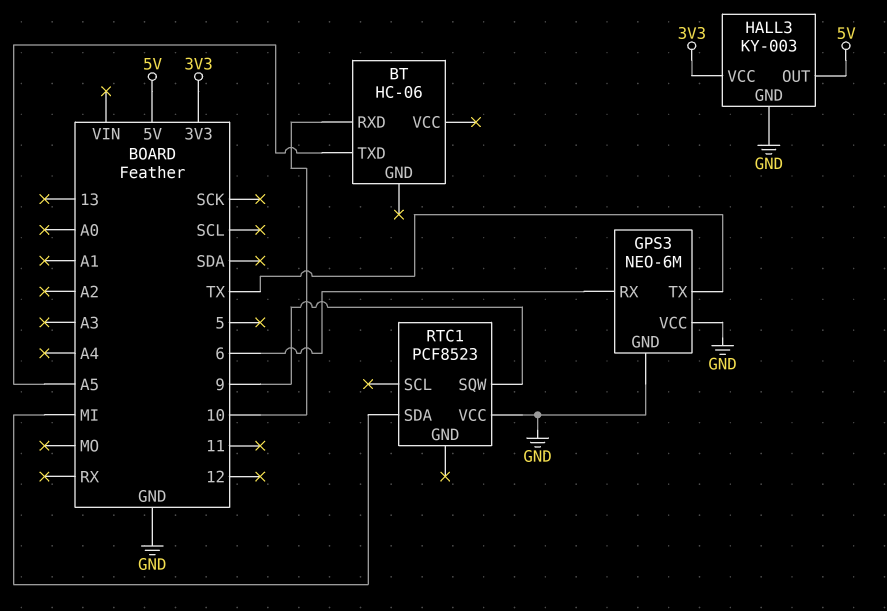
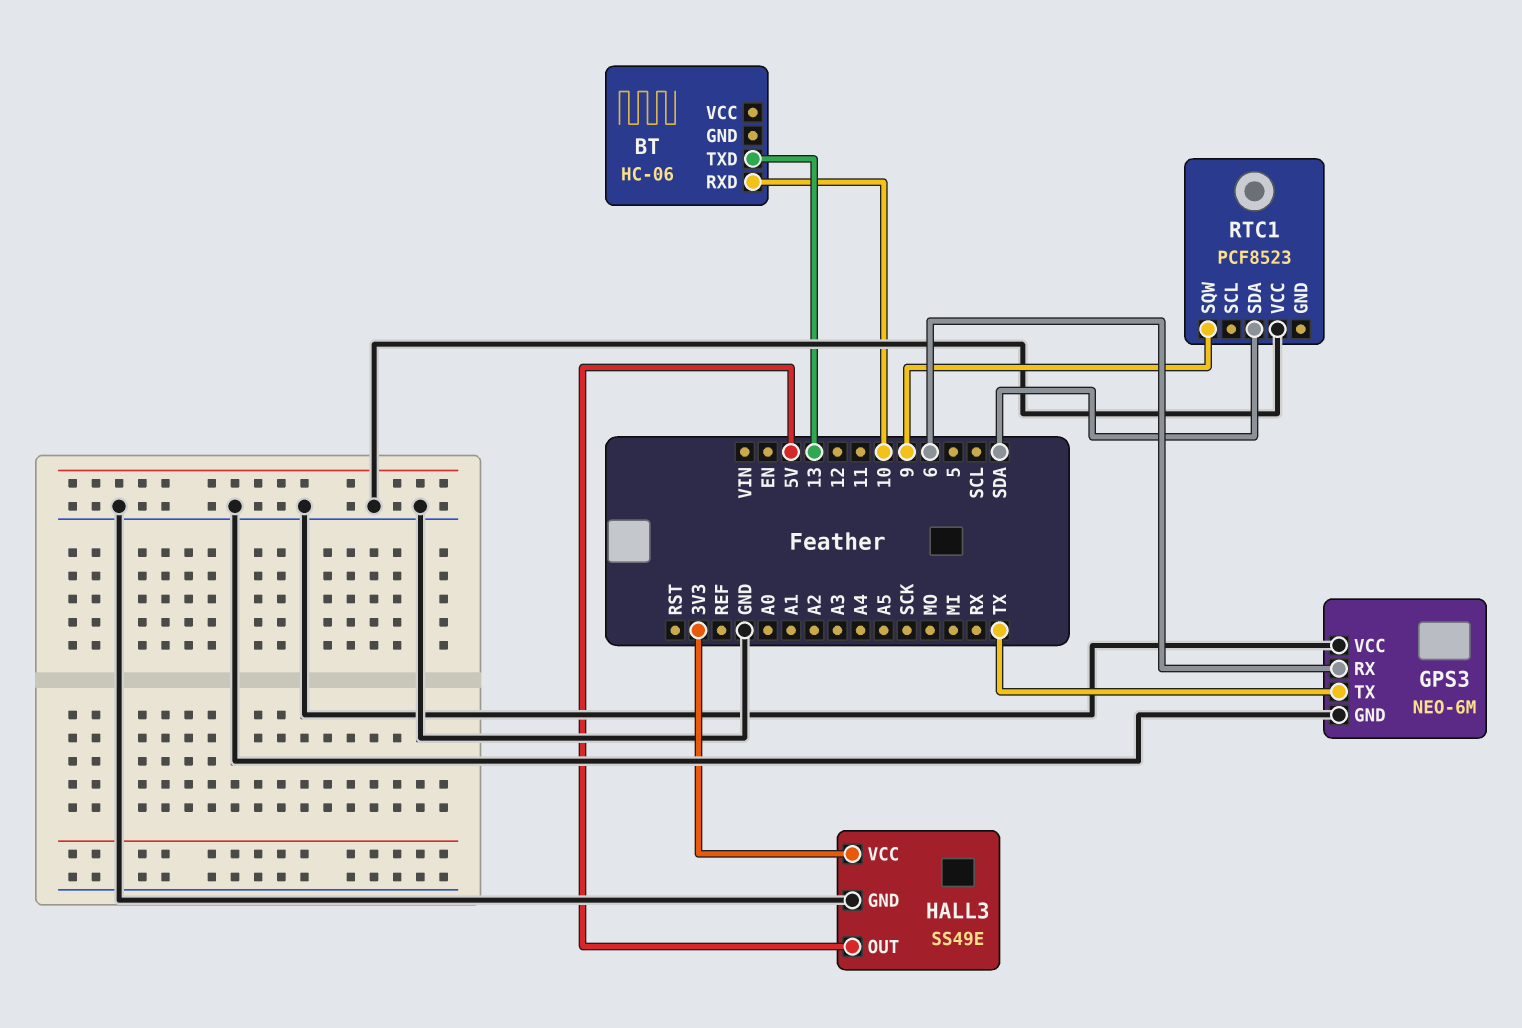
BT pin TXD: A5 -> 13
HALL3: KY-003 -> SS49E
RTC1 pin SDA: MI -> SDA

